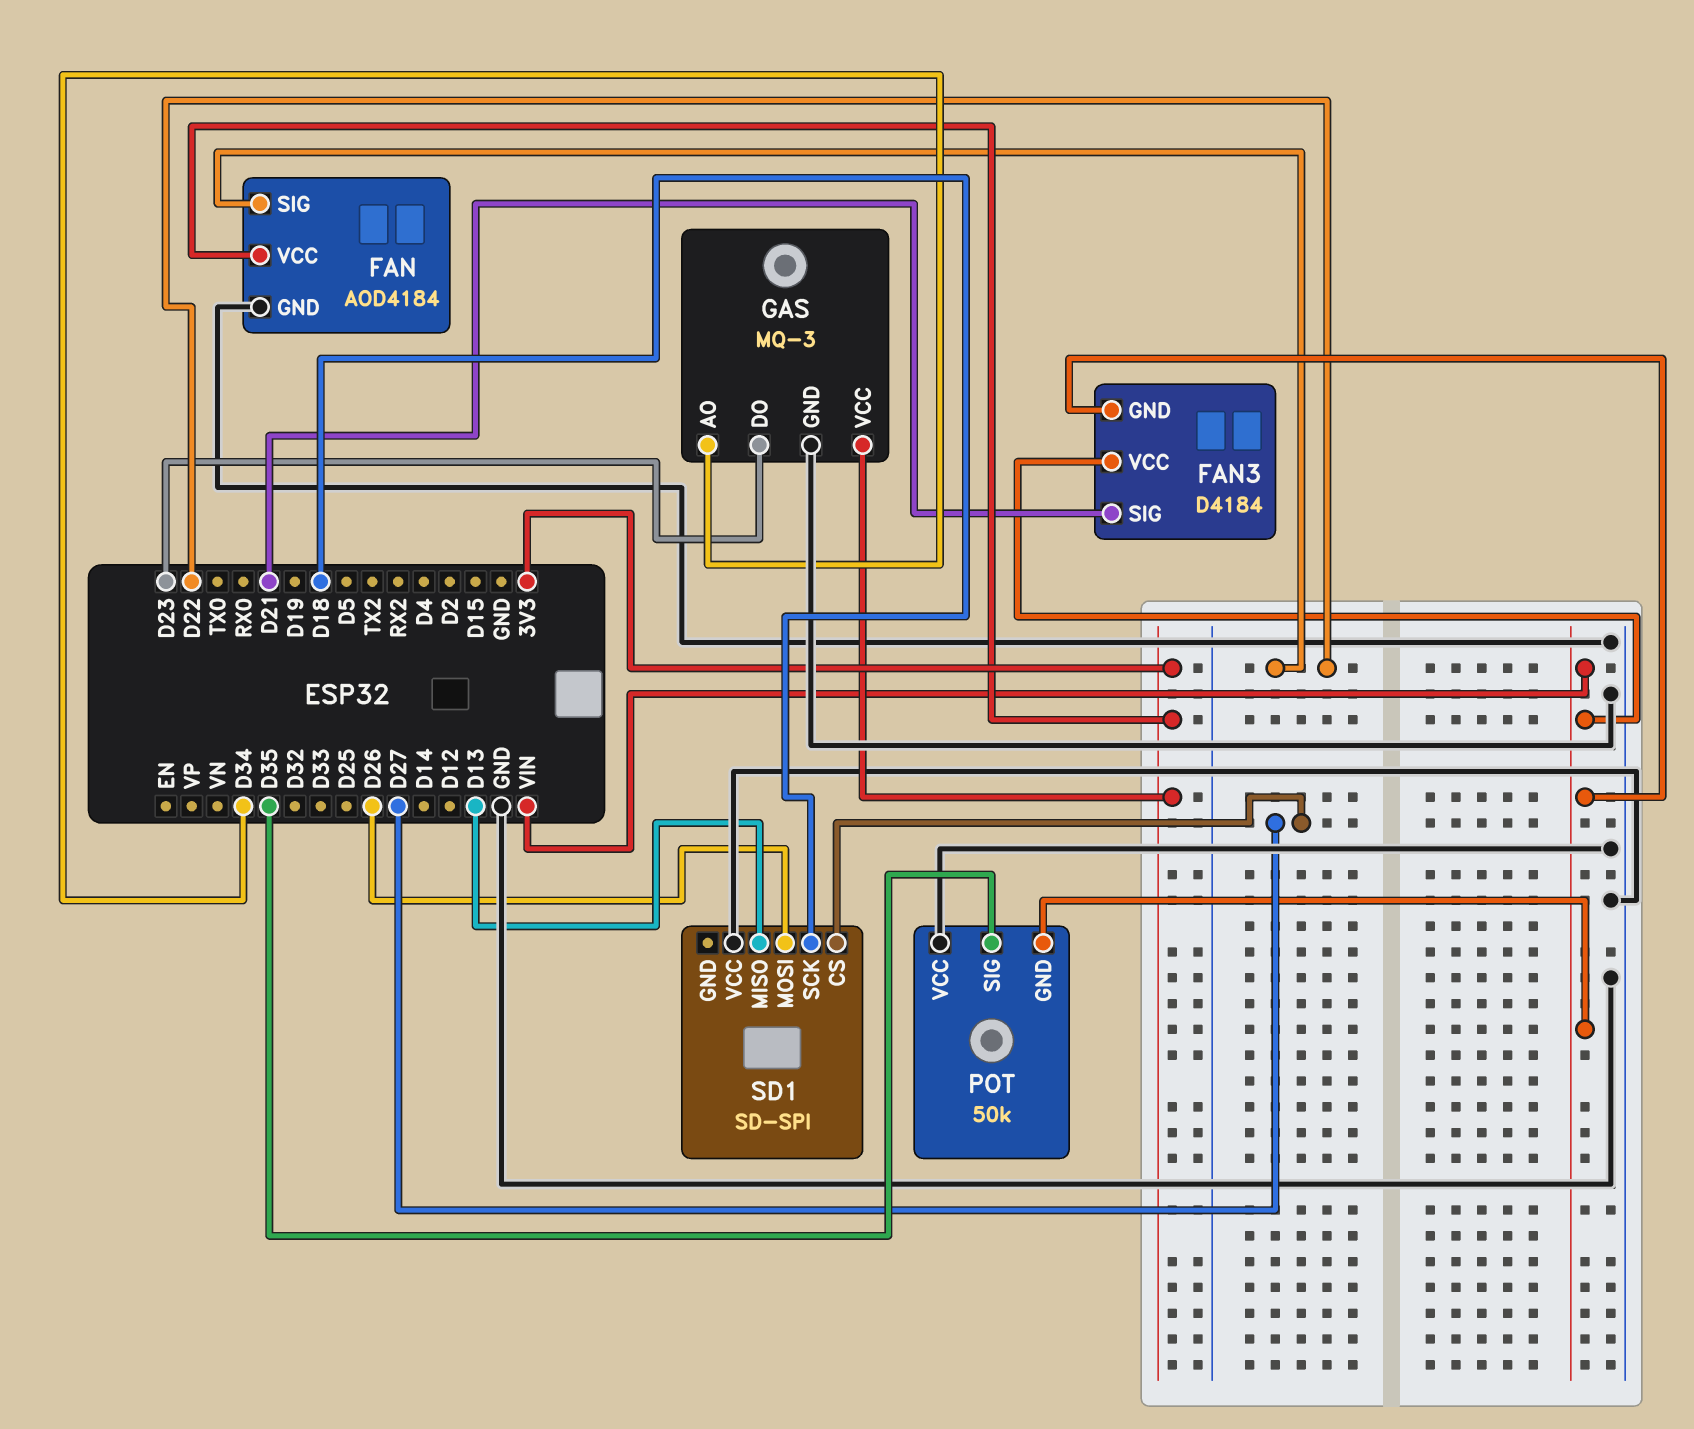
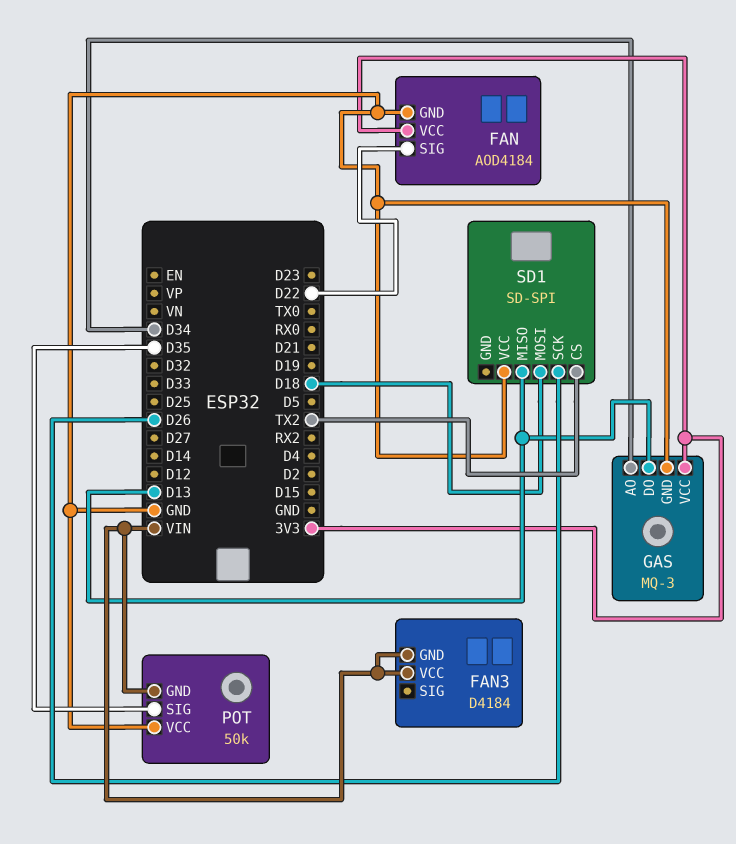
FAN3 pin SIG: D21 -> none
GAS pin DO: D23 -> D13
SD1 pin CS: D27 -> TX2
SD1 pin MOSI: D26 -> D18
SD1 pin SCK: D18 -> D26

